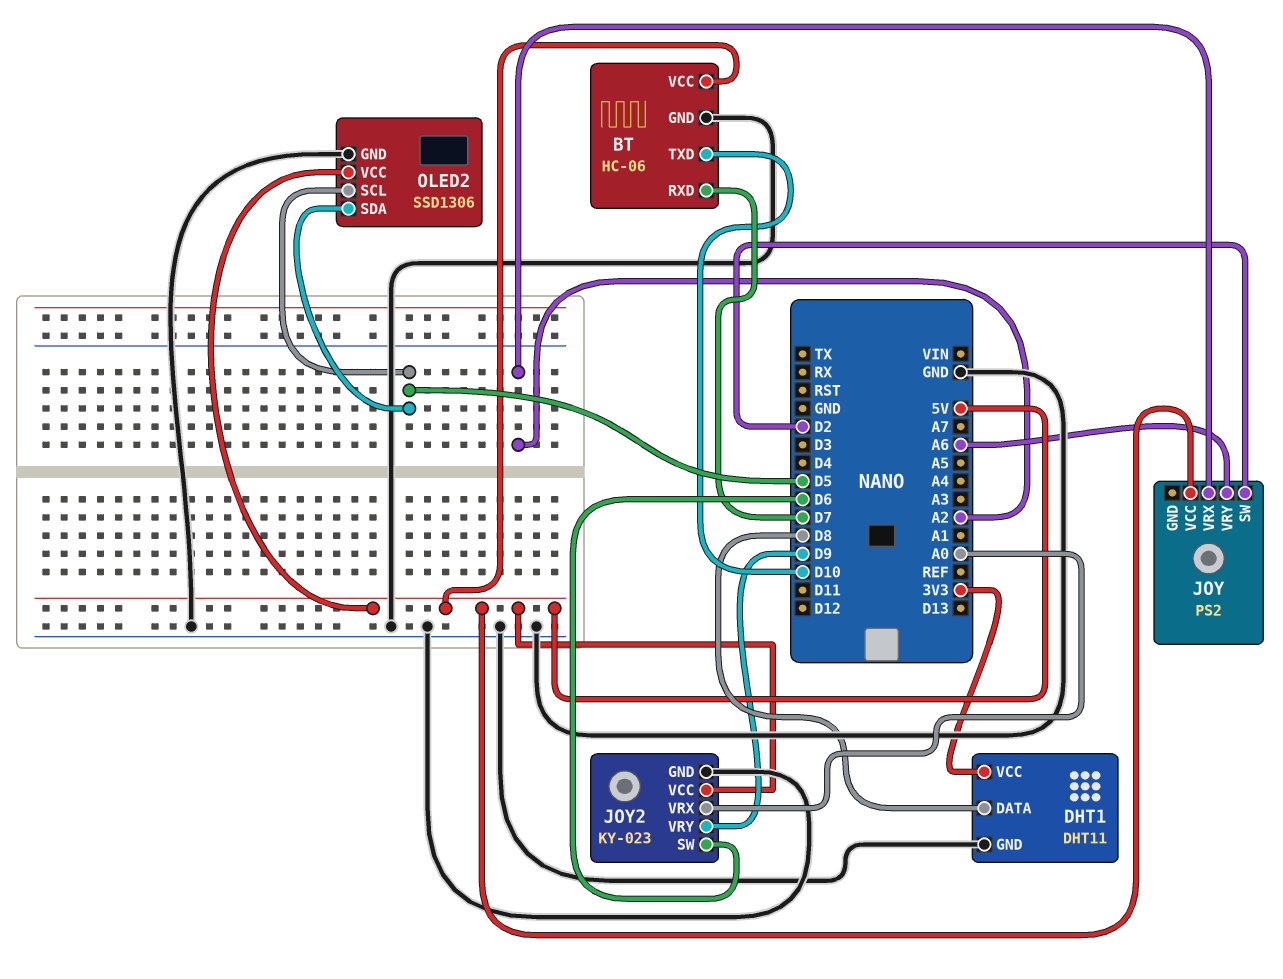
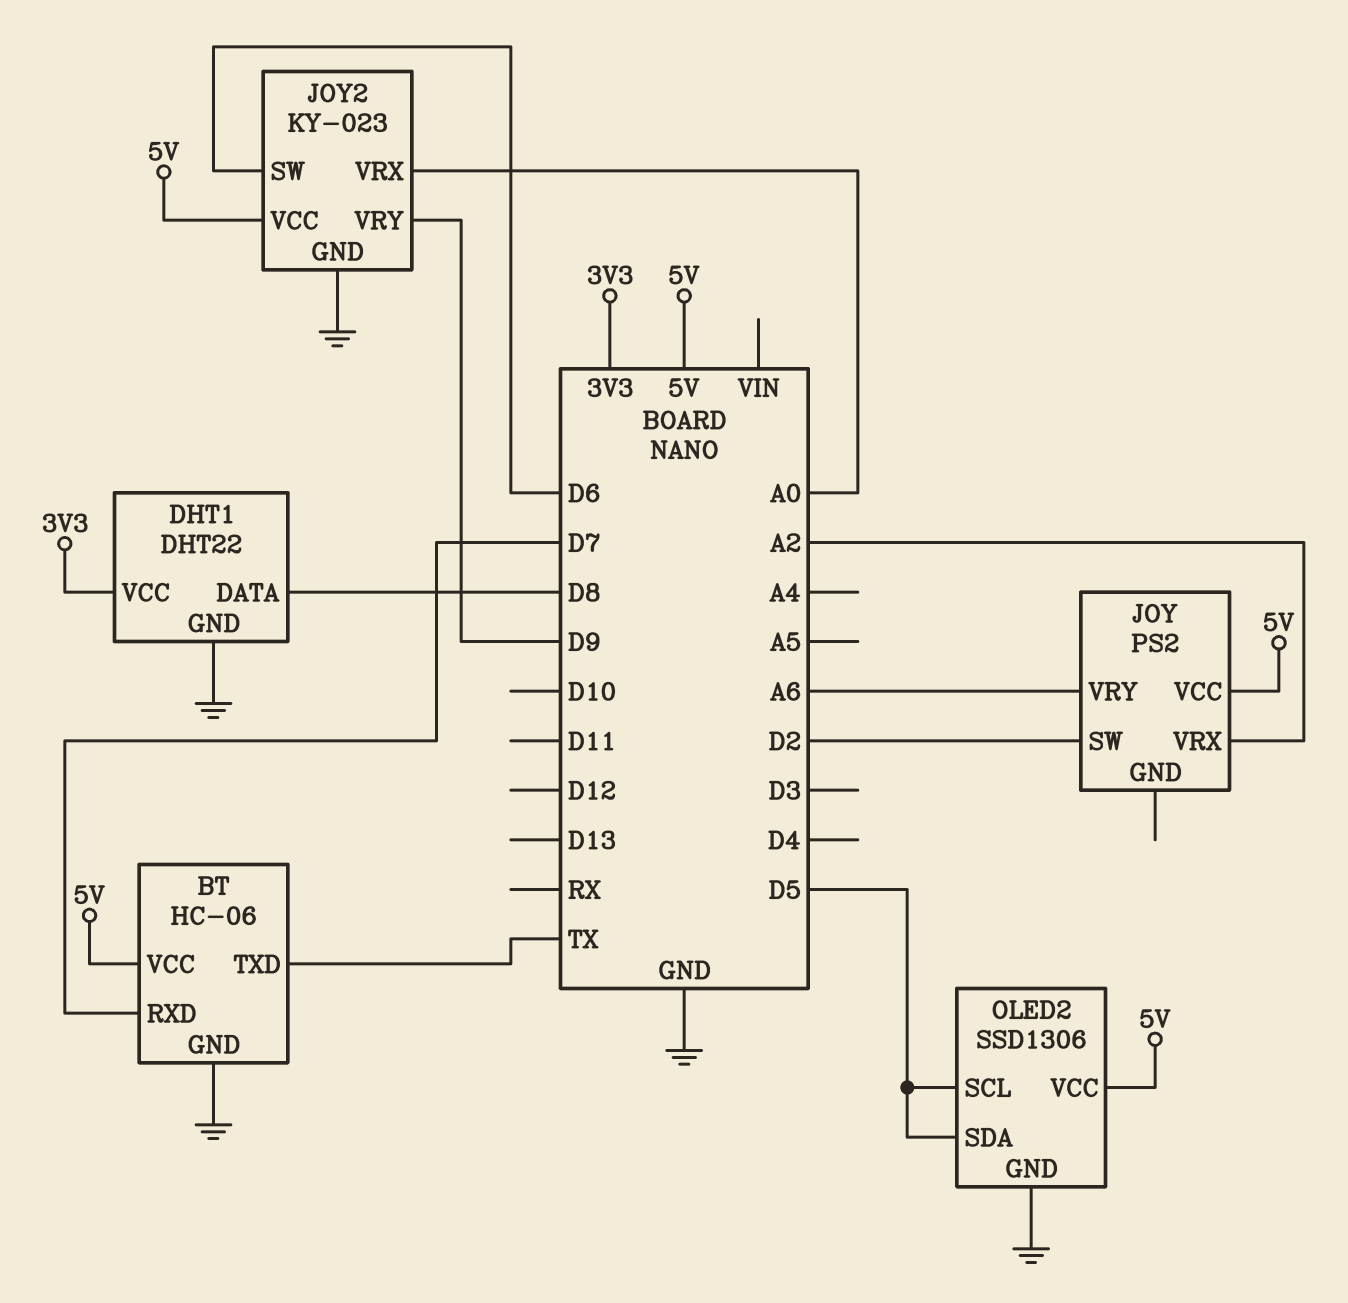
BT pin TXD: D10 -> TX
DHT1: DHT11 -> DHT22

